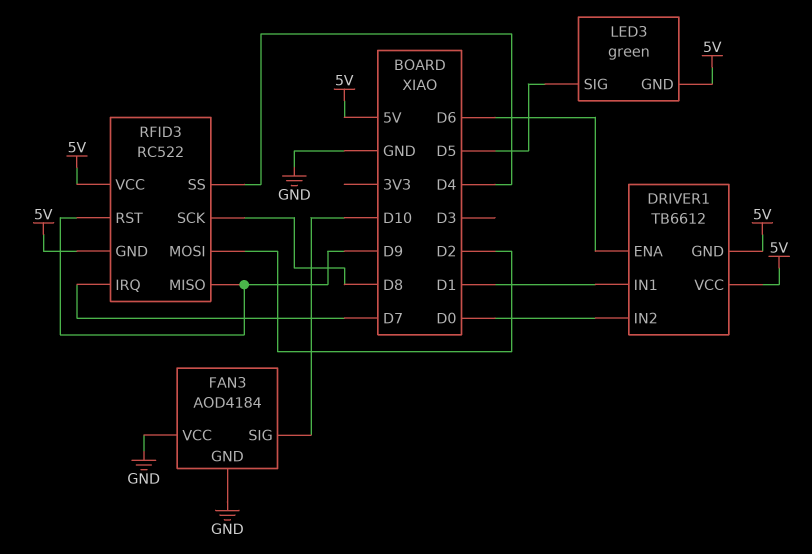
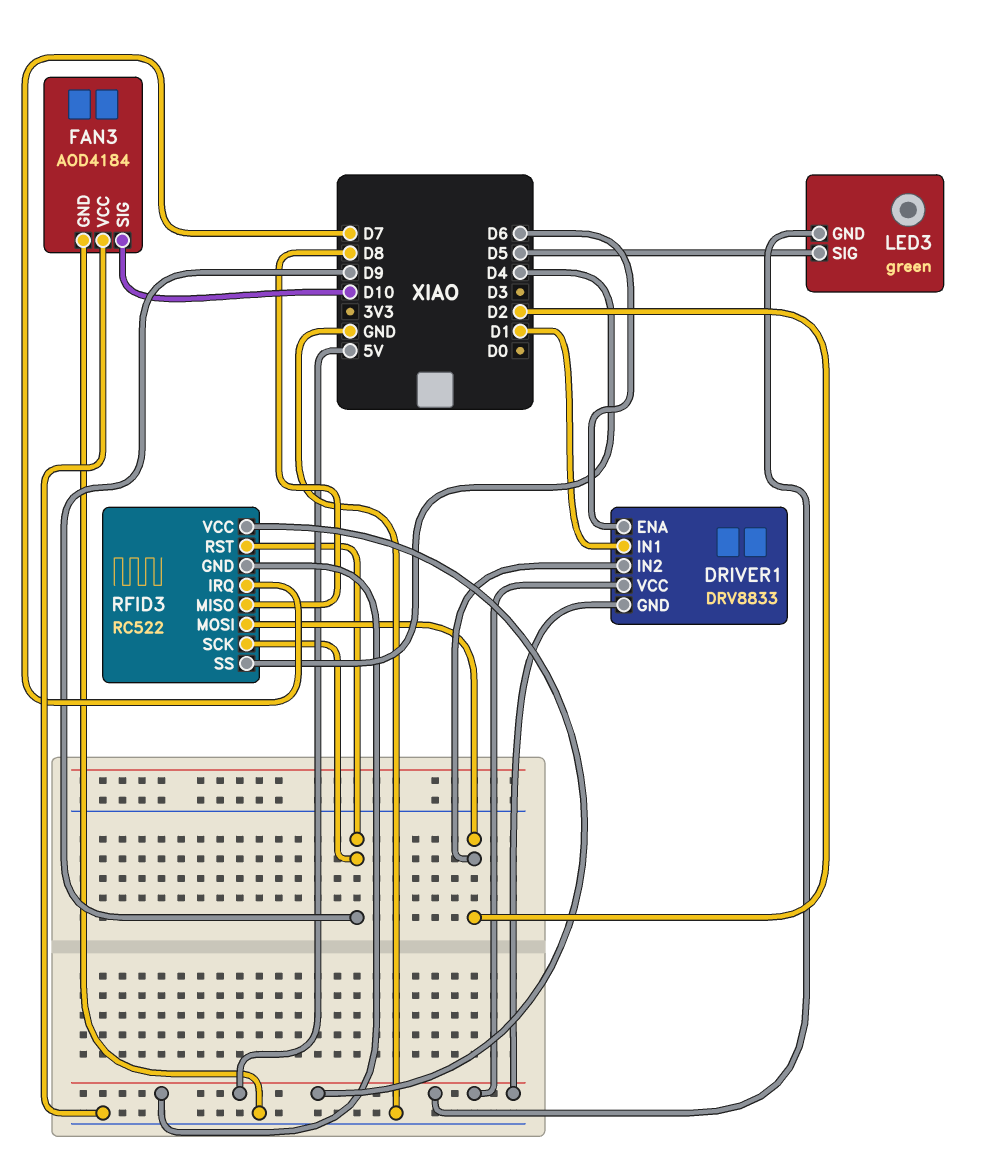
DRIVER1: TB6612 -> DRV8833
DRIVER1 pin IN2: D0 -> D2
RFID3 pin MISO: D9 -> D8
RFID3 pin SCK: D8 -> D9

